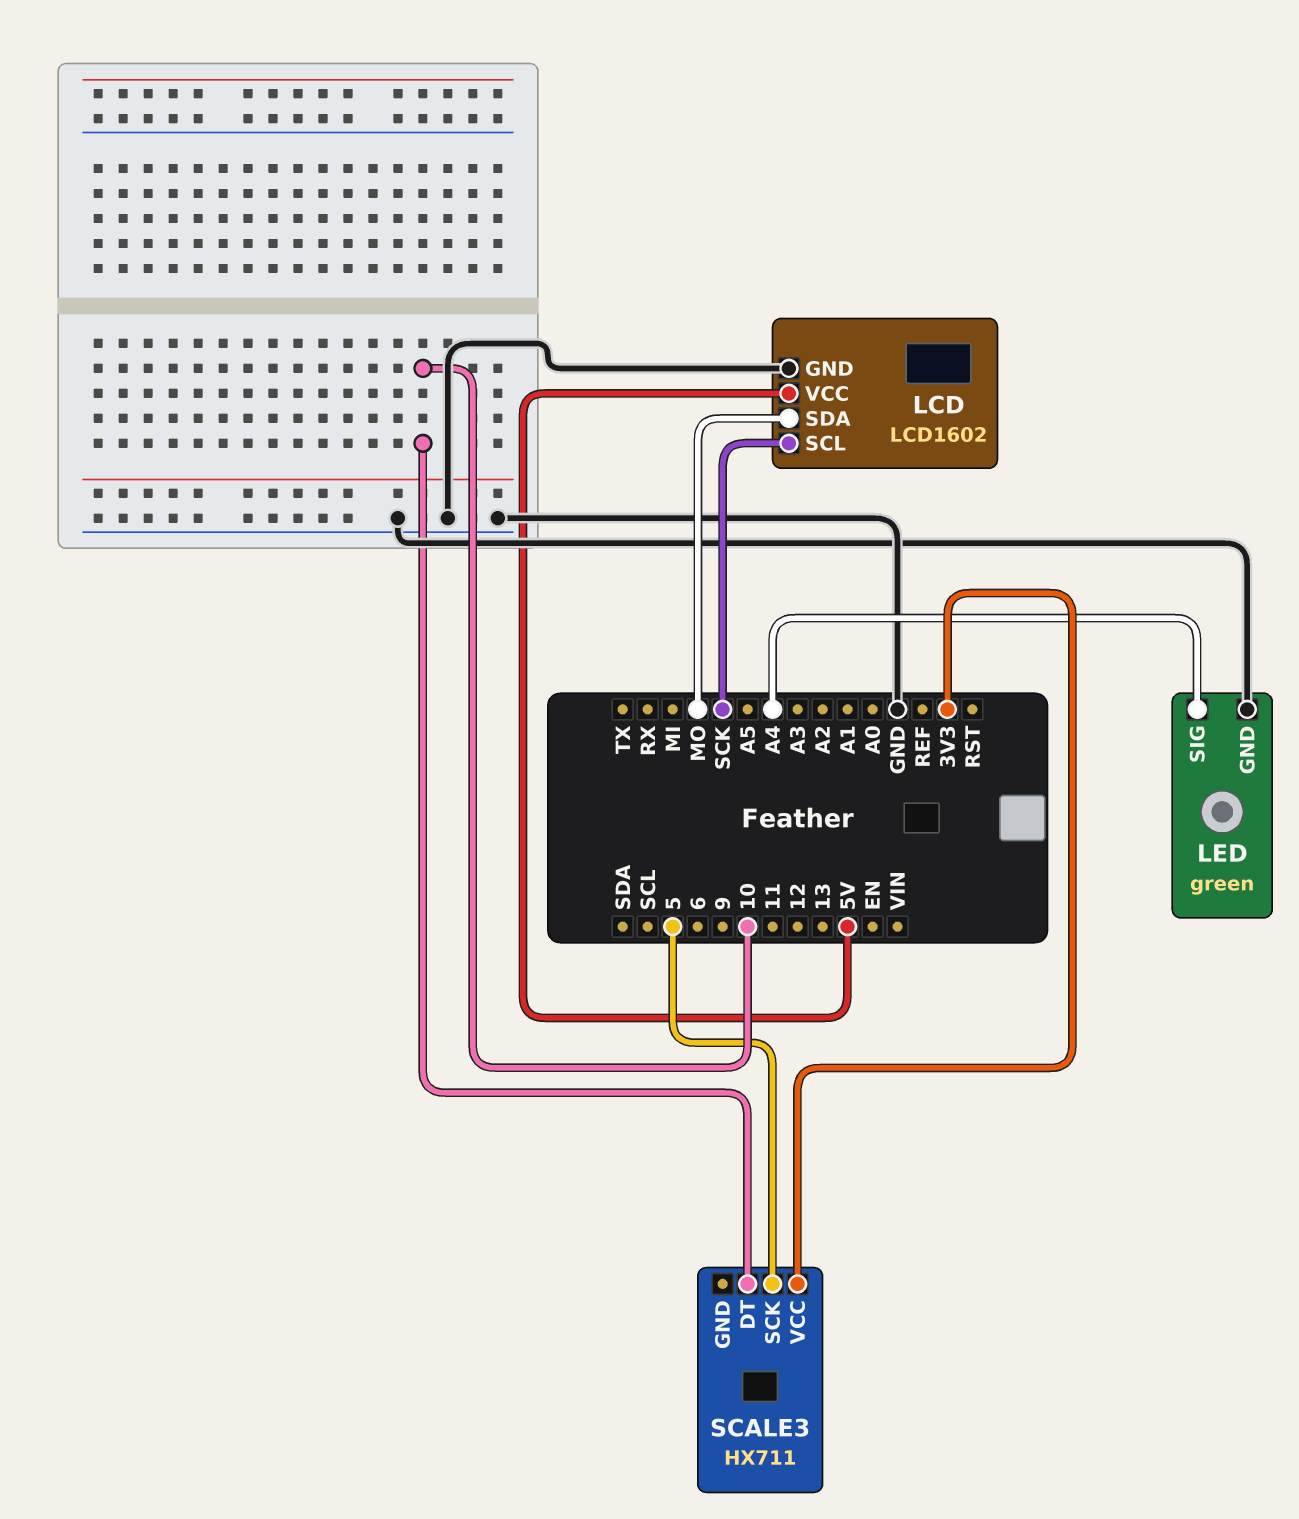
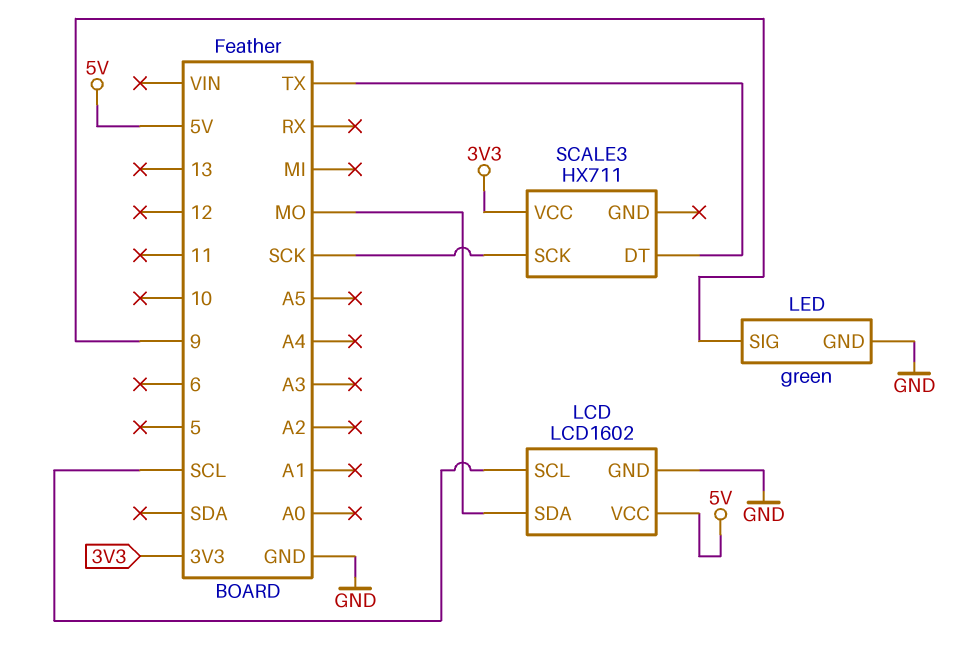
LCD pin SCL: SCK -> SCL
LED pin SIG: A4 -> 9
SCALE3 pin DT: 10 -> TX
SCALE3 pin SCK: 5 -> SCK

